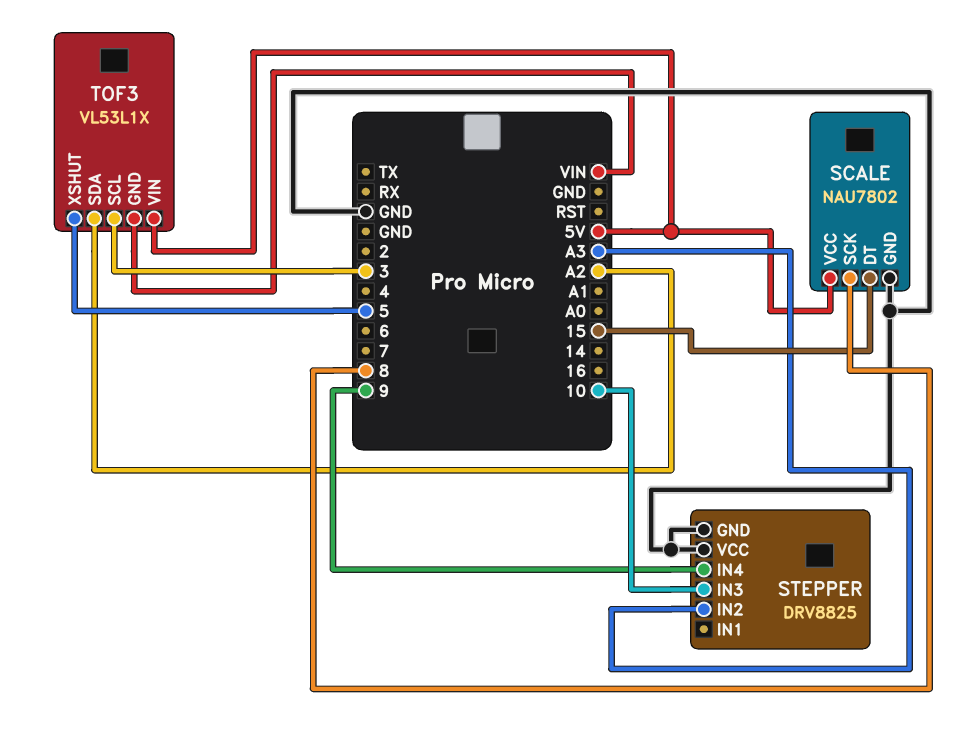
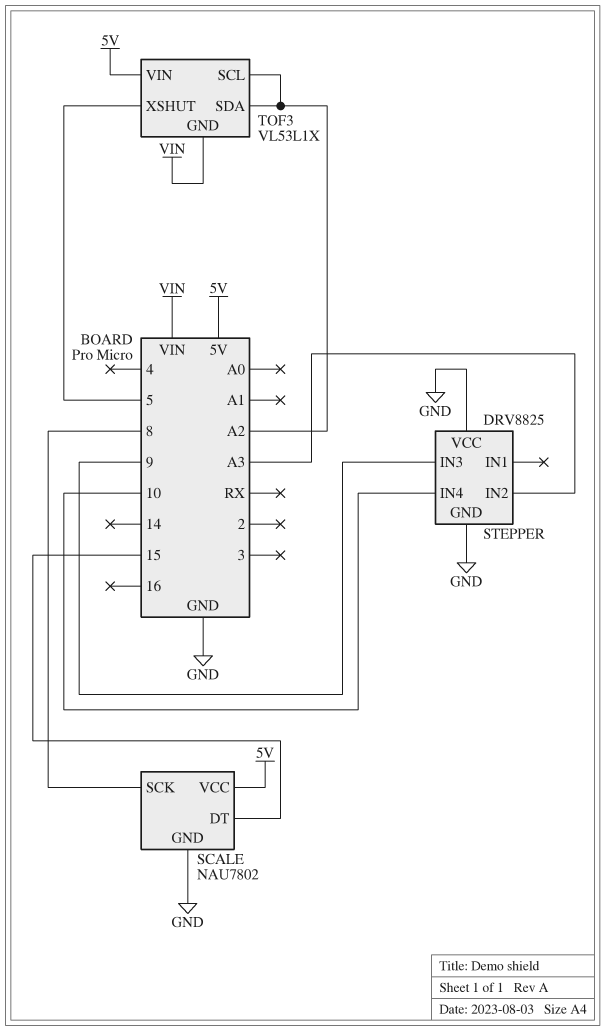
STEPPER pin IN3: 10 -> 9
STEPPER pin IN4: 9 -> 10
TOF3 pin SCL: 3 -> A2

